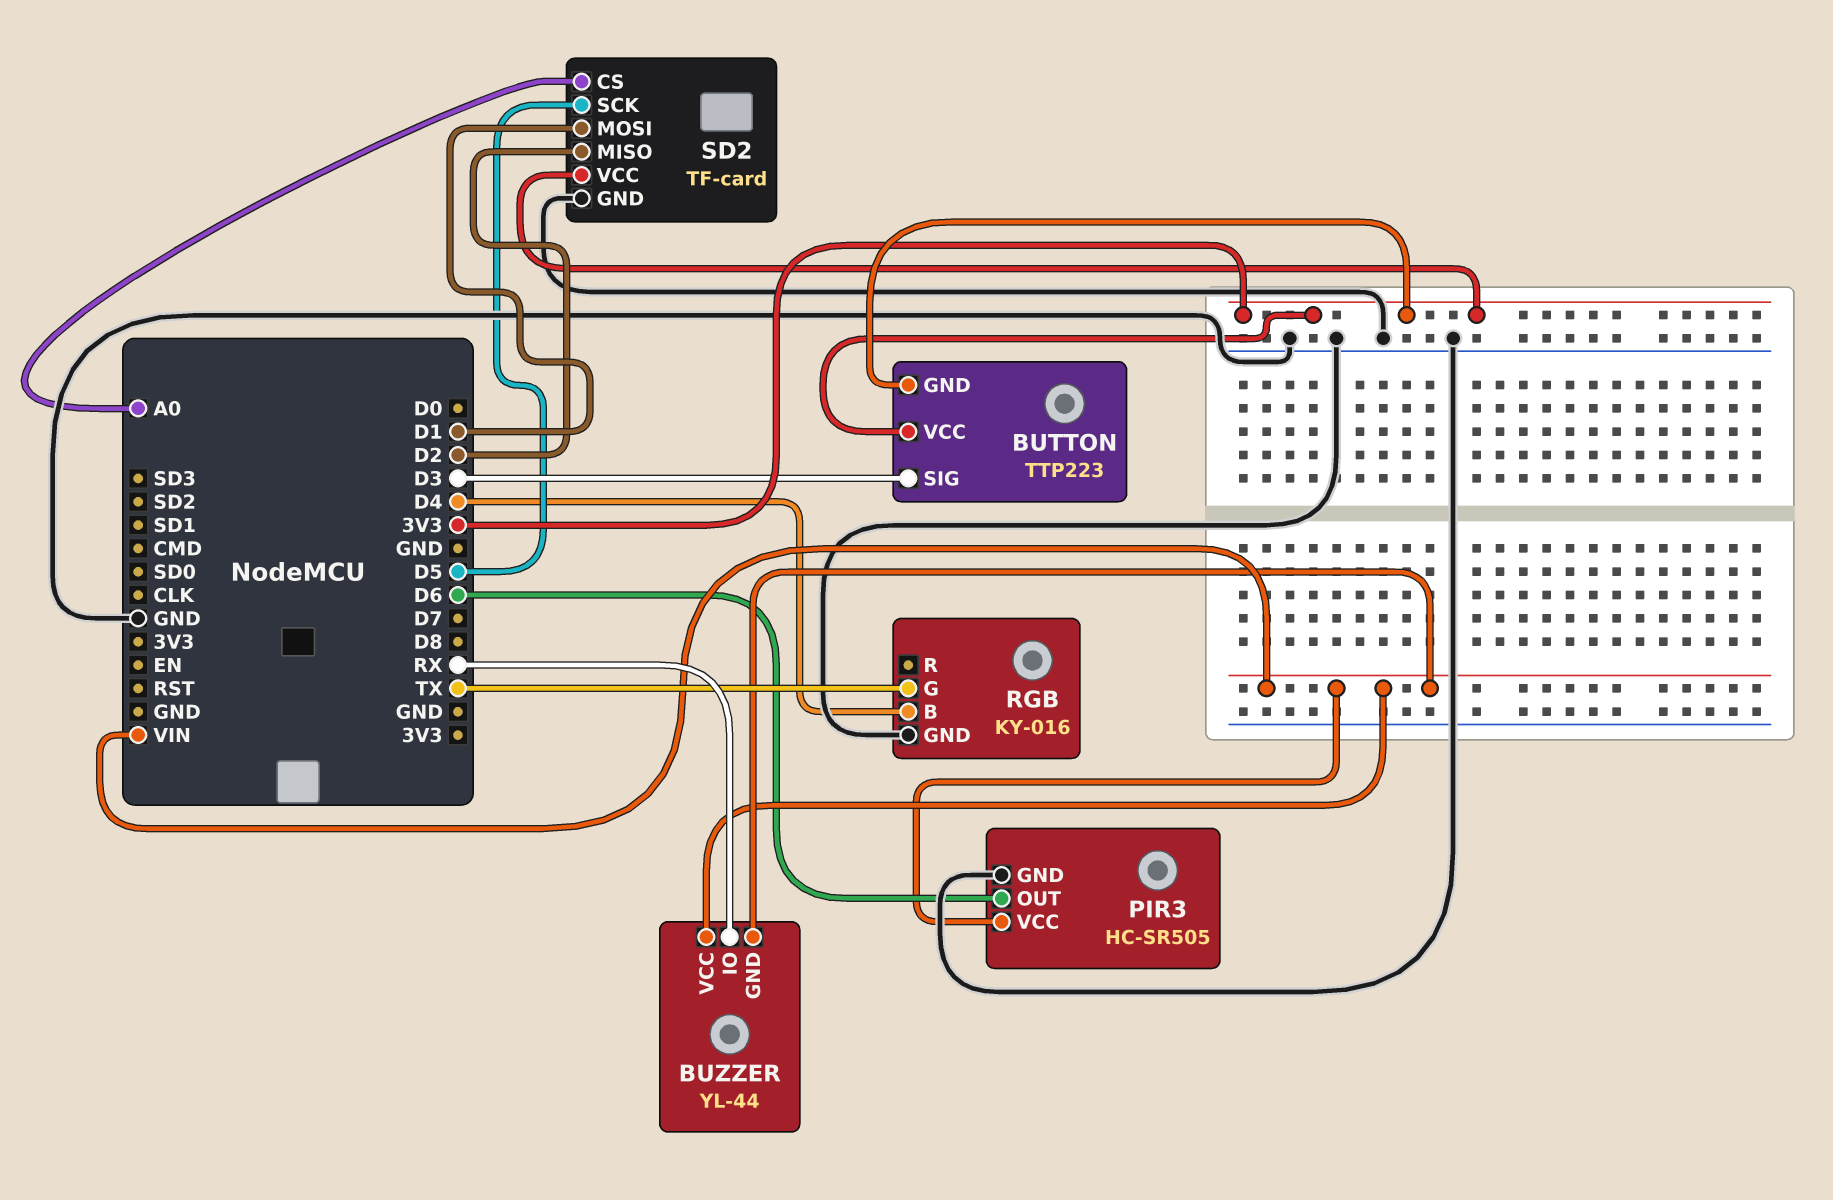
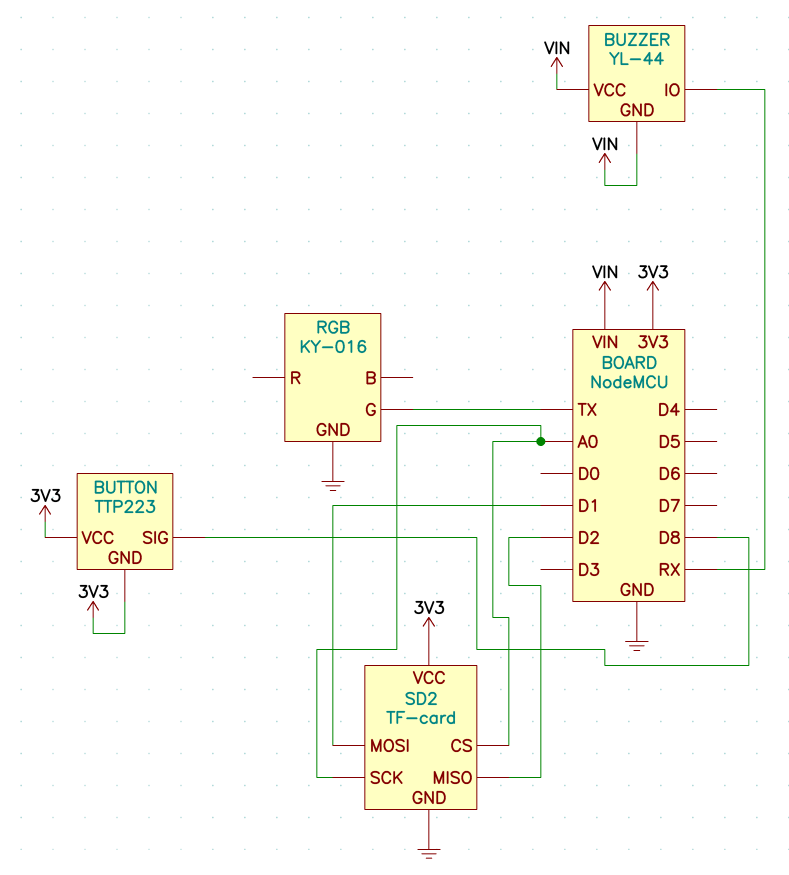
BUTTON pin SIG: D3 -> D8
PIR3: HC-SR505 -> none
PIR3 pin GND: GND -> none
PIR3 pin OUT: D6 -> none
PIR3 pin VCC: VIN -> none
RGB pin B: D4 -> none
SD2 pin SCK: D5 -> A0

